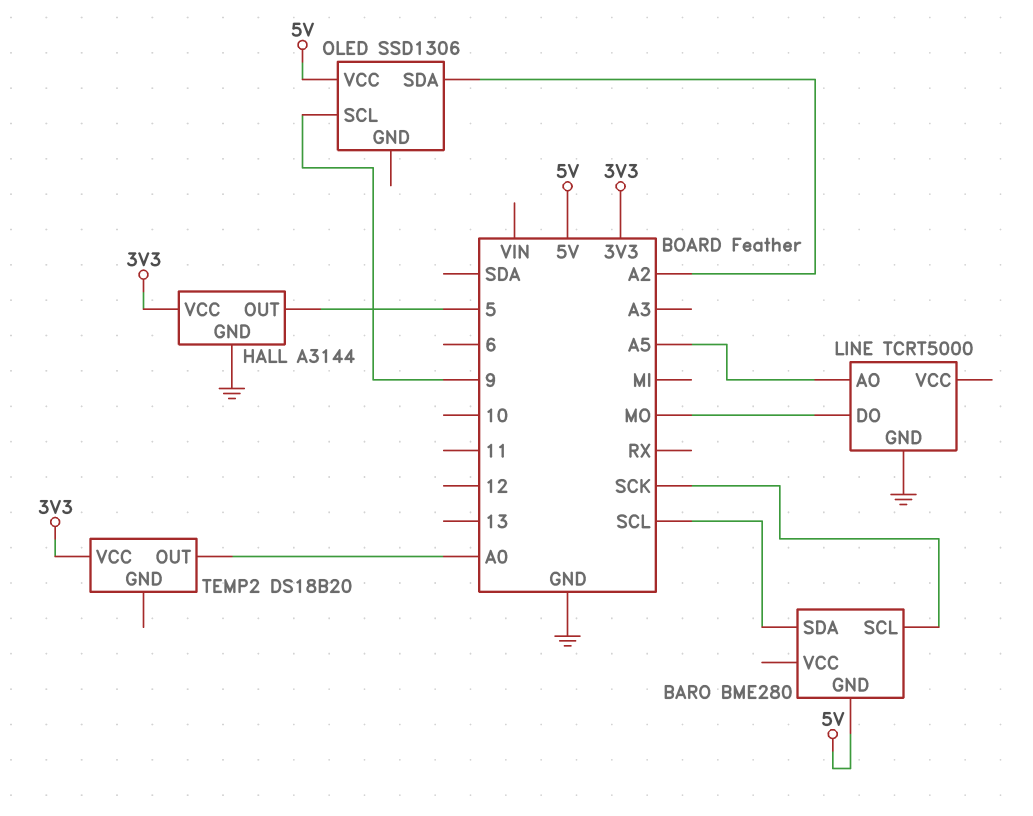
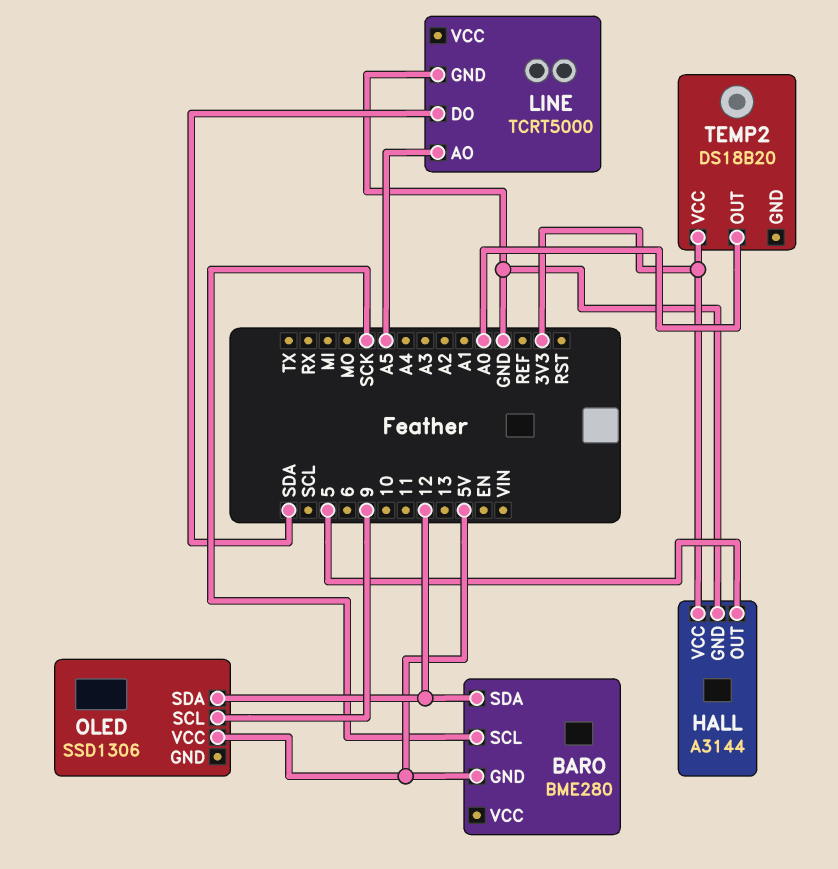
BARO pin SDA: SCL -> 12
LINE pin DO: MO -> SDA
OLED pin SDA: A2 -> 12

